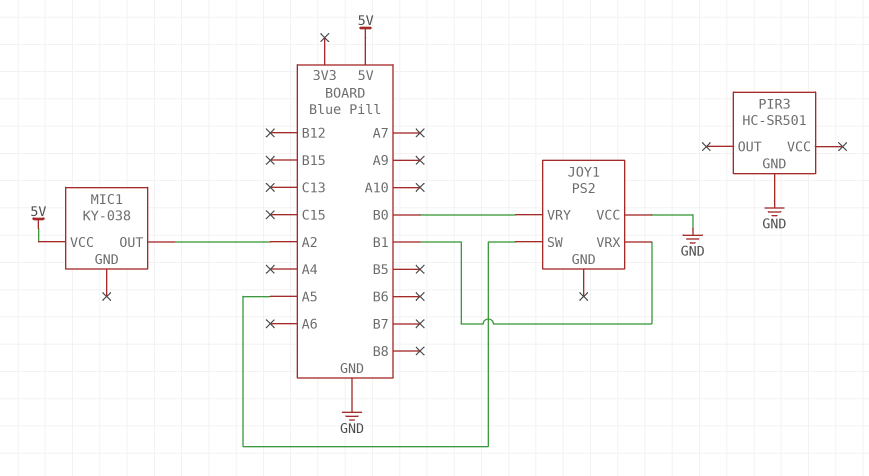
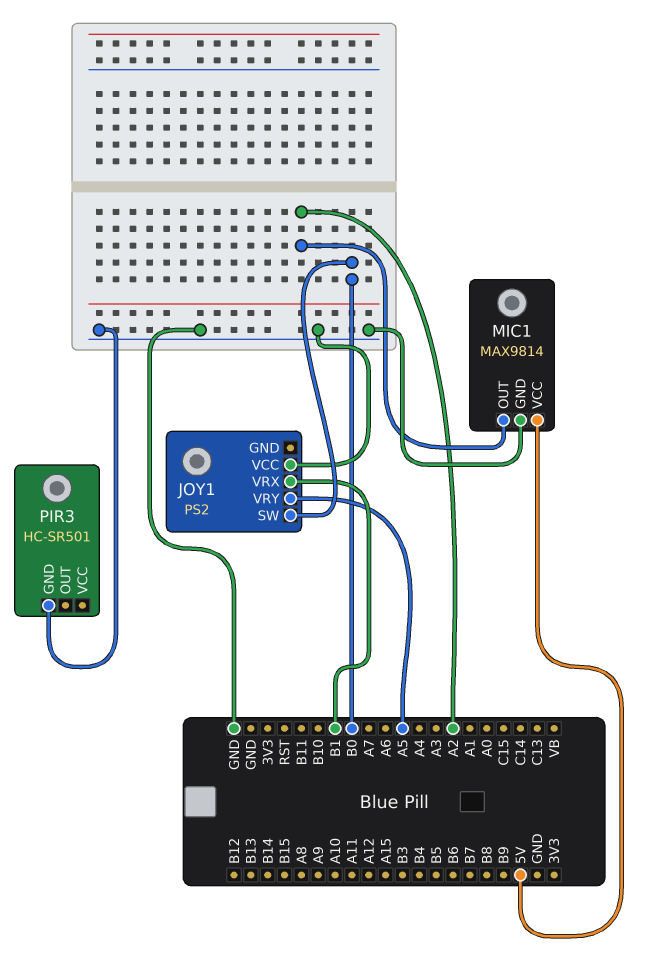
JOY1 pin SW: A5 -> B0
JOY1 pin VRY: B0 -> A5
MIC1: KY-038 -> MAX9814
MIC1 pin GND: none -> GND

